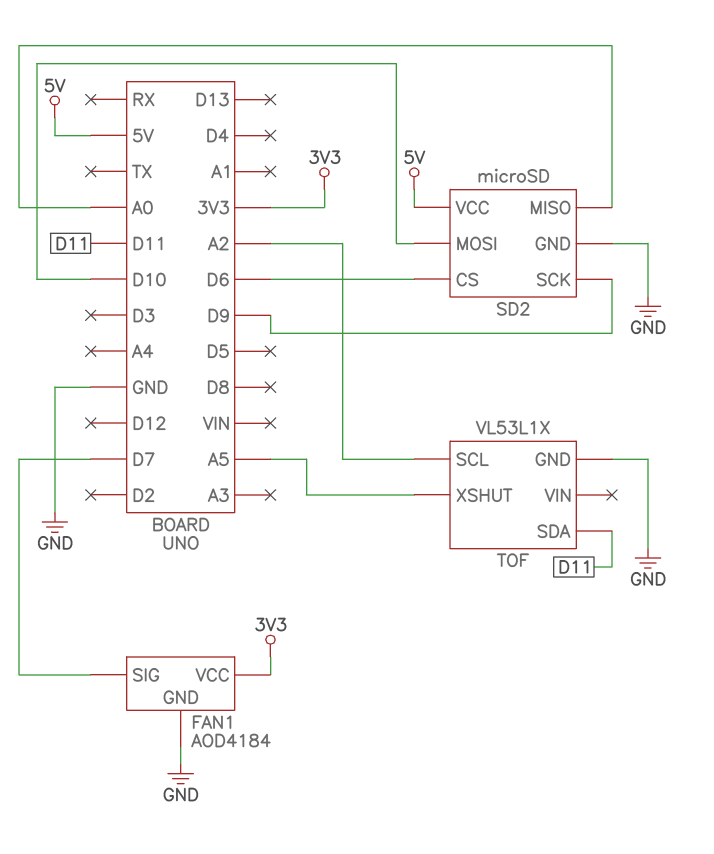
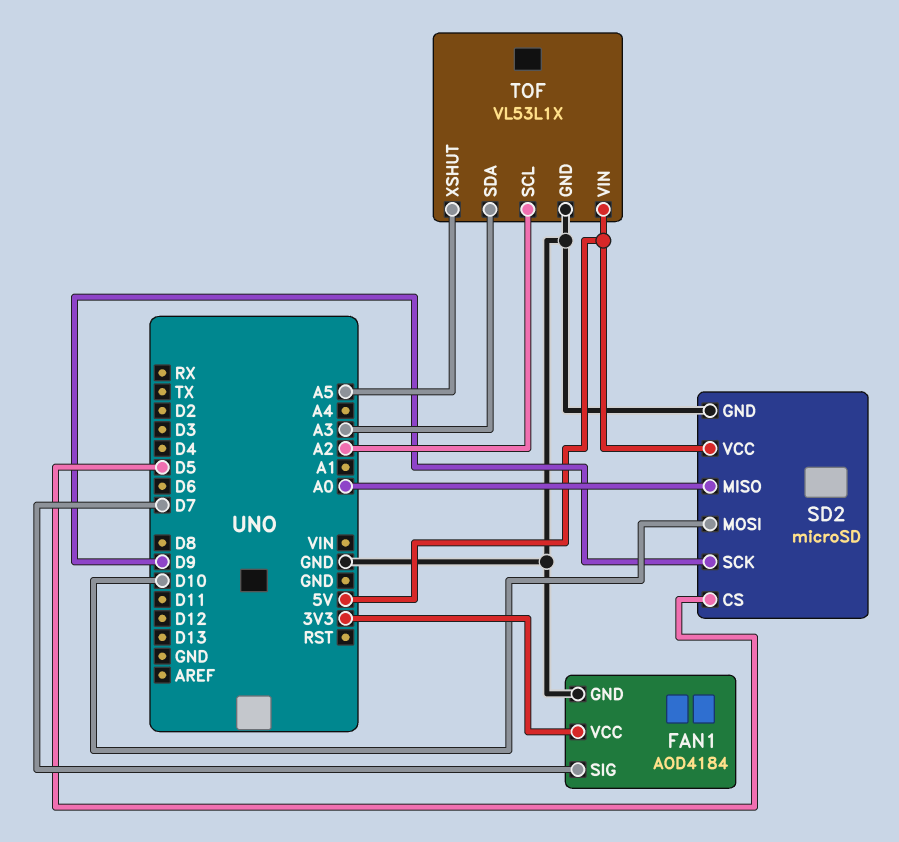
SD2 pin CS: D6 -> D5
TOF pin SDA: D11 -> A3
TOF pin VIN: none -> 5V

